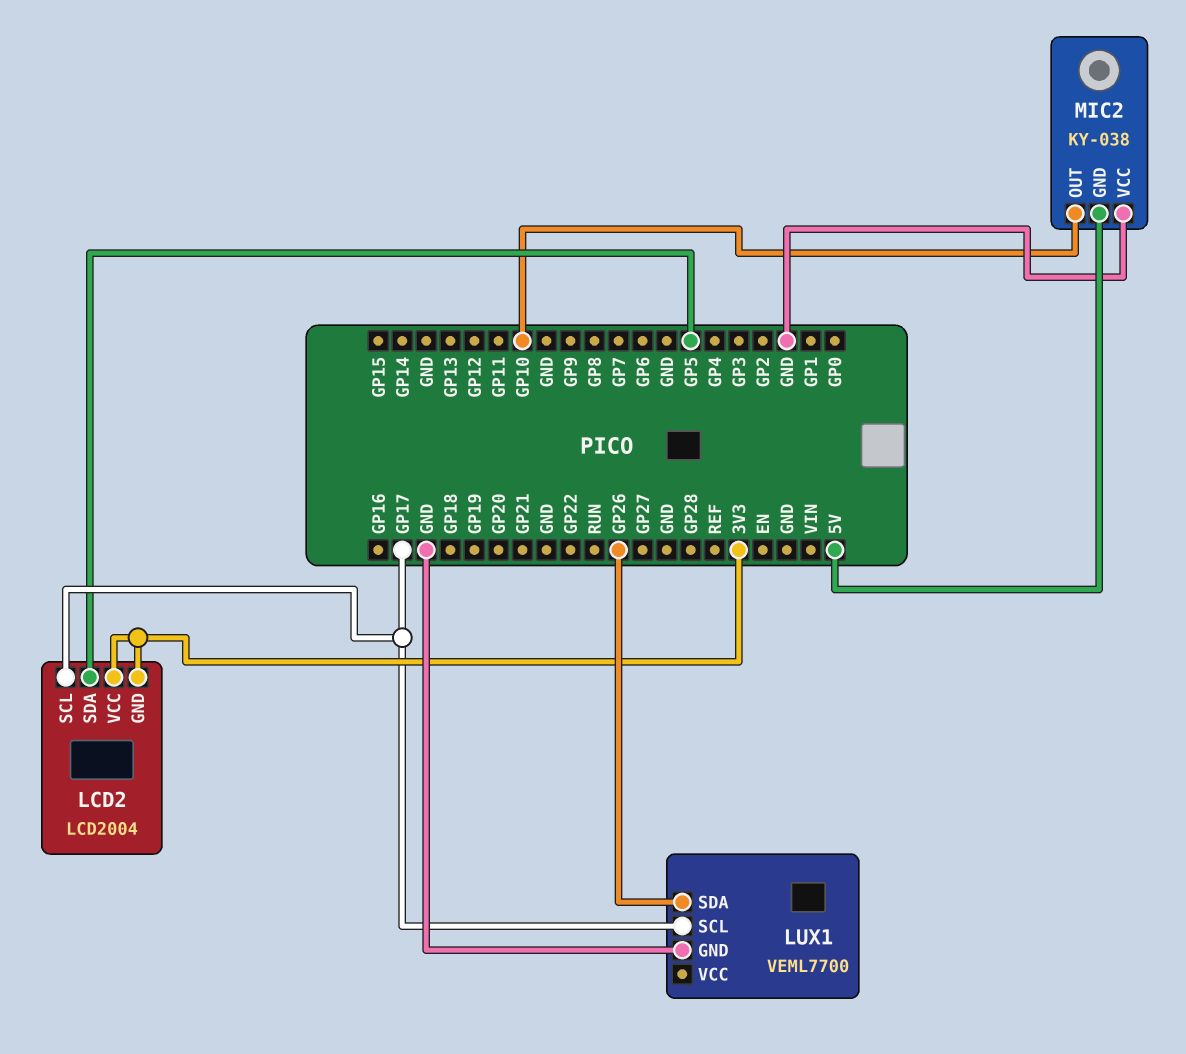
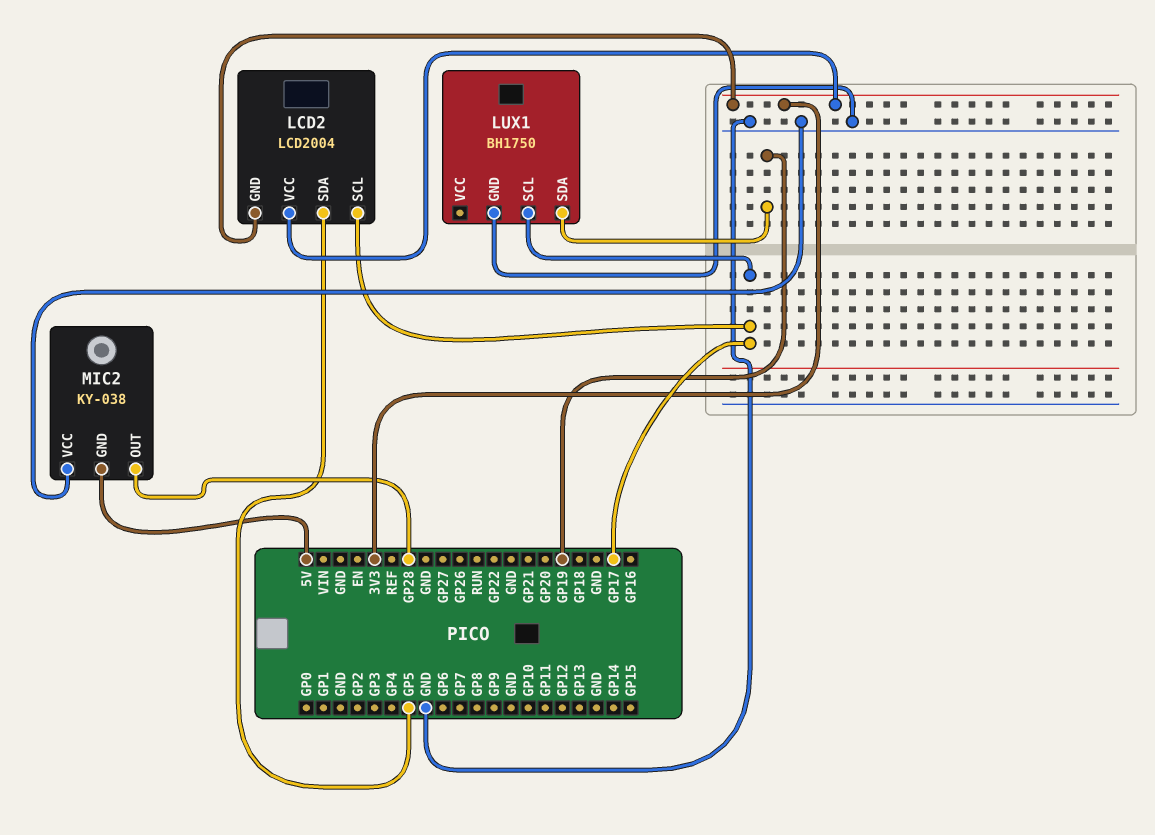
LUX1: VEML7700 -> BH1750
LUX1 pin SDA: GP26 -> GP19
MIC2 pin OUT: GP10 -> GP28

